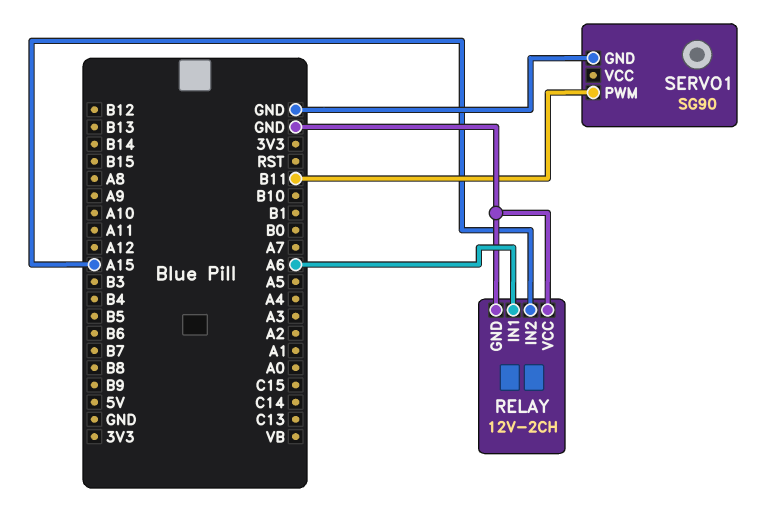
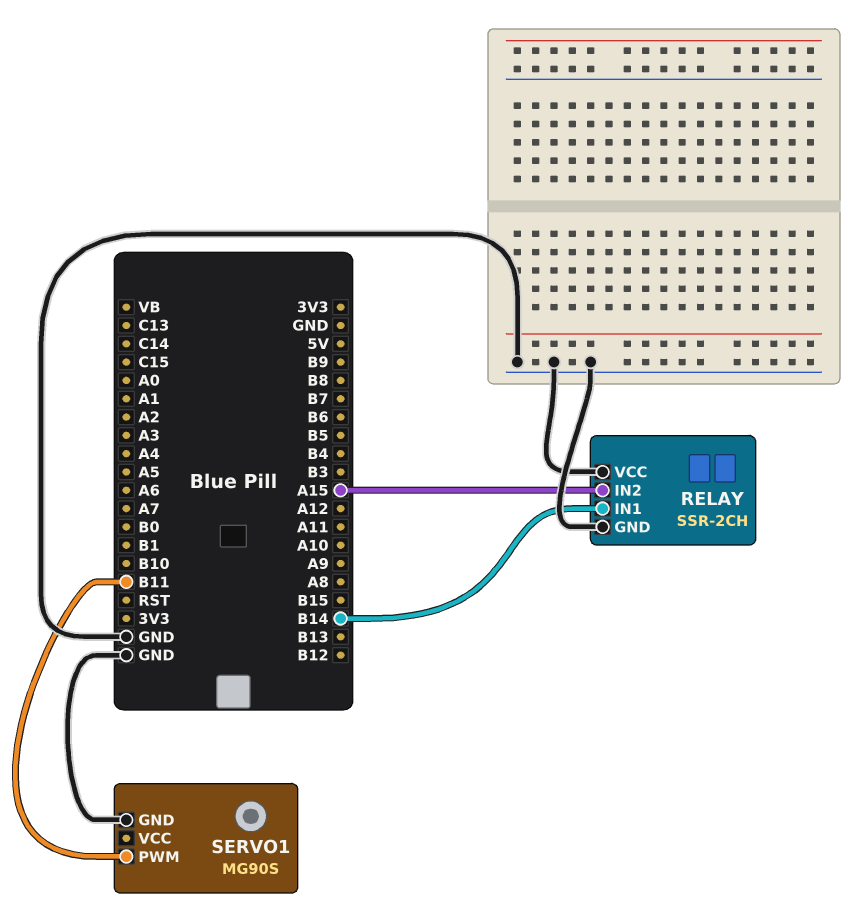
RELAY: 12V-2CH -> SSR-2CH
RELAY pin IN1: A6 -> B14
SERVO1: SG90 -> MG90S

